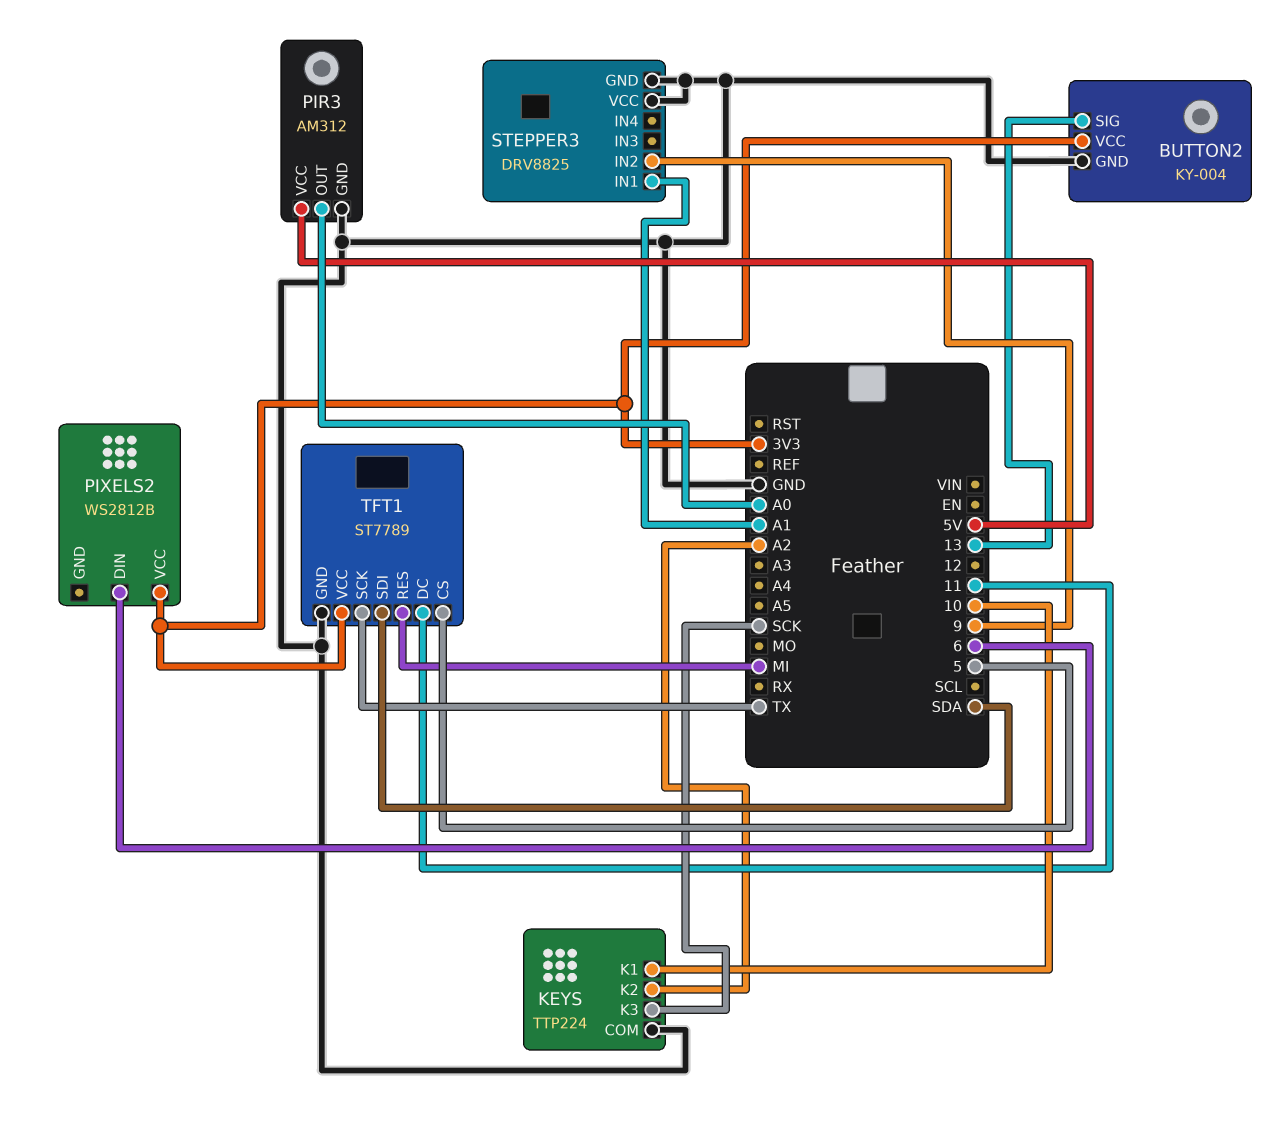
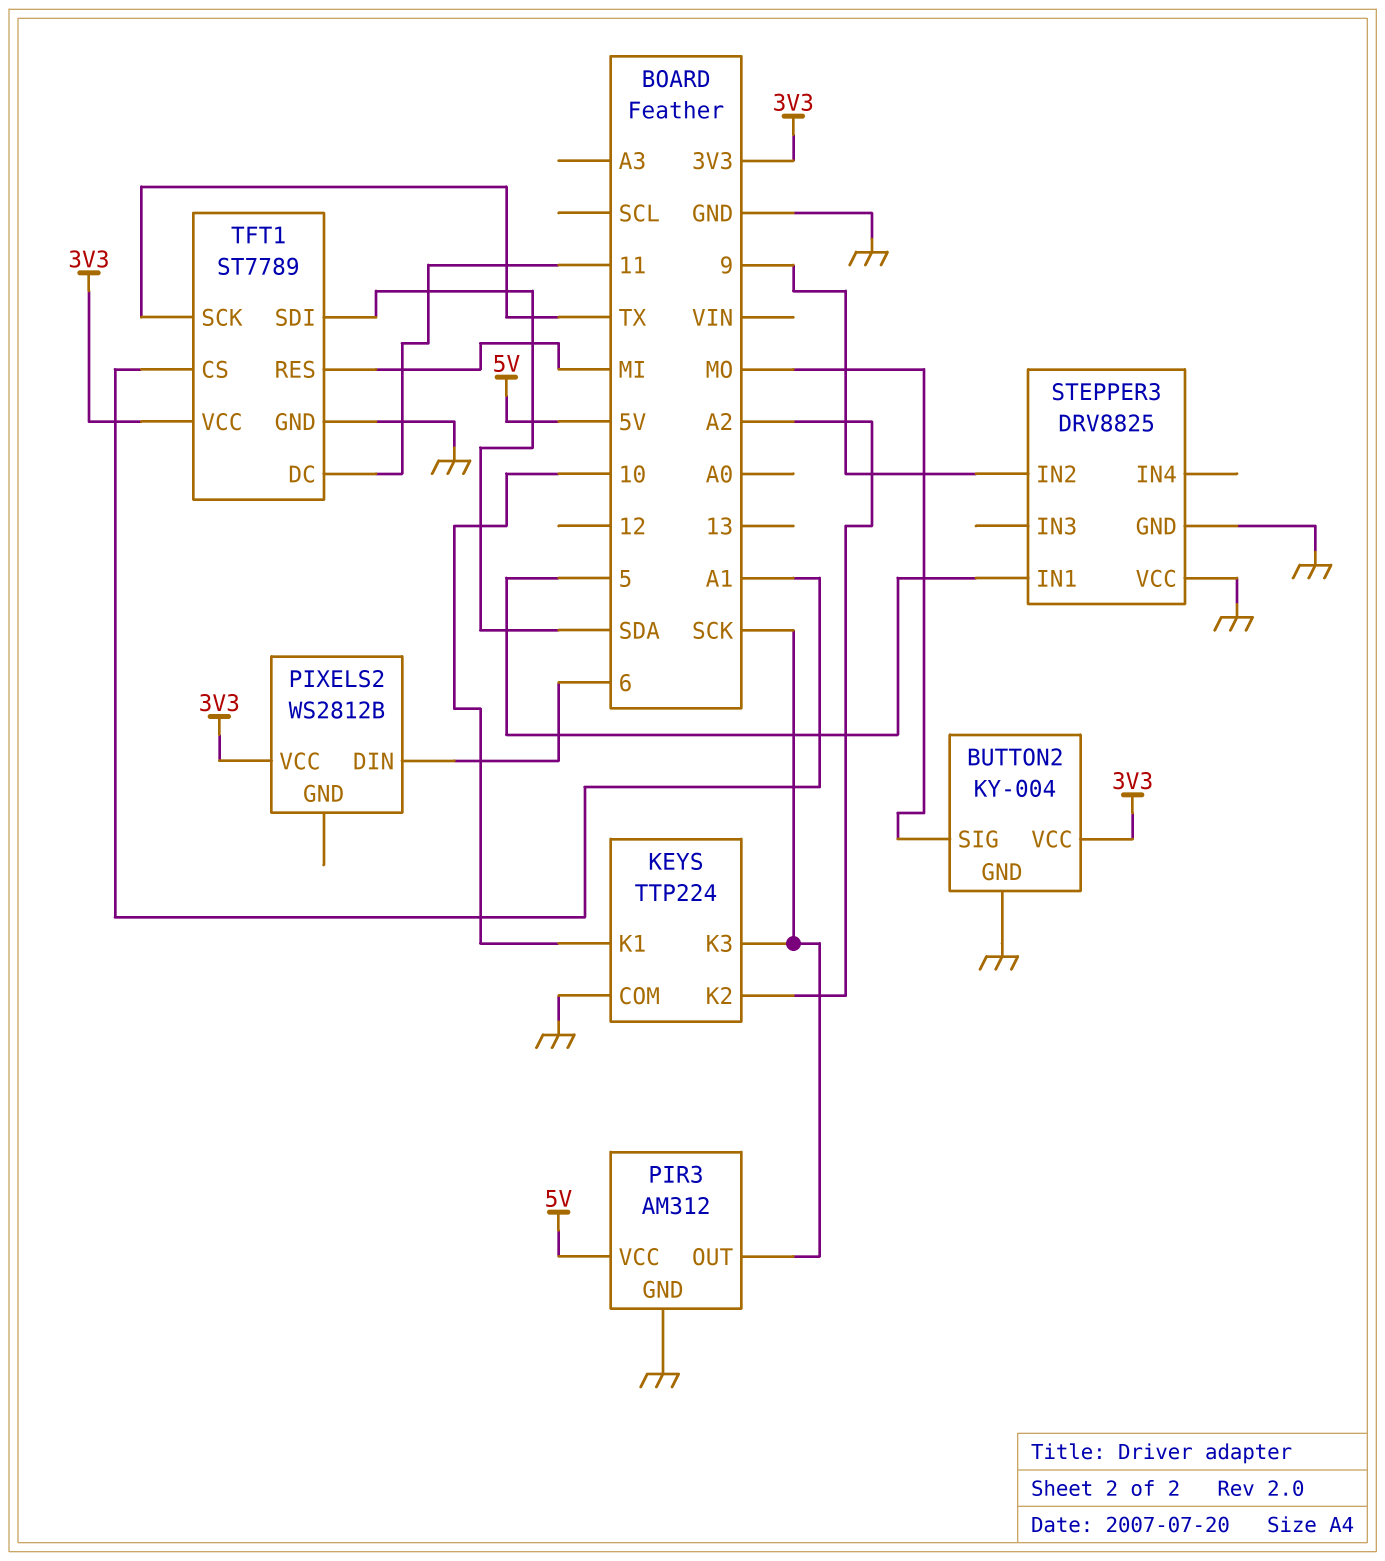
BUTTON2 pin SIG: 13 -> MO
PIR3 pin OUT: A0 -> SCK
STEPPER3 pin IN1: A1 -> 5
TFT1 pin CS: 5 -> A1

